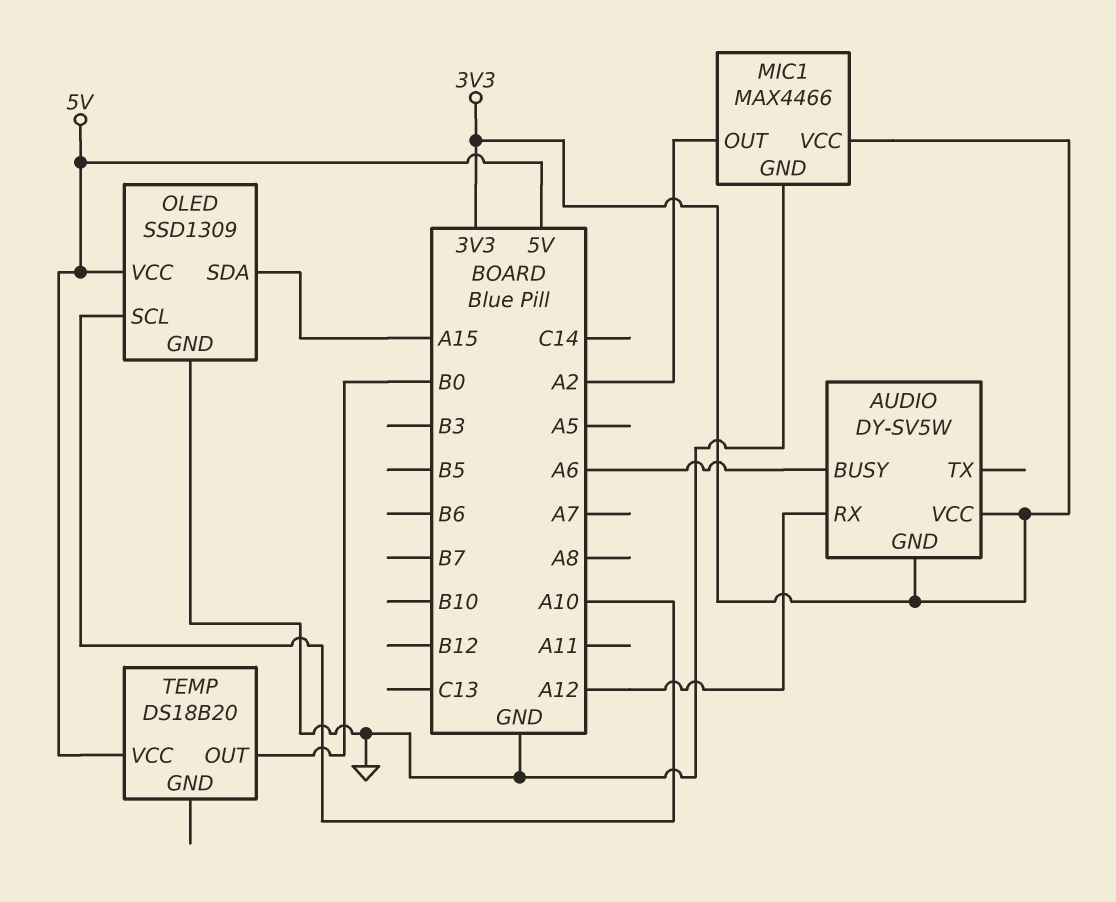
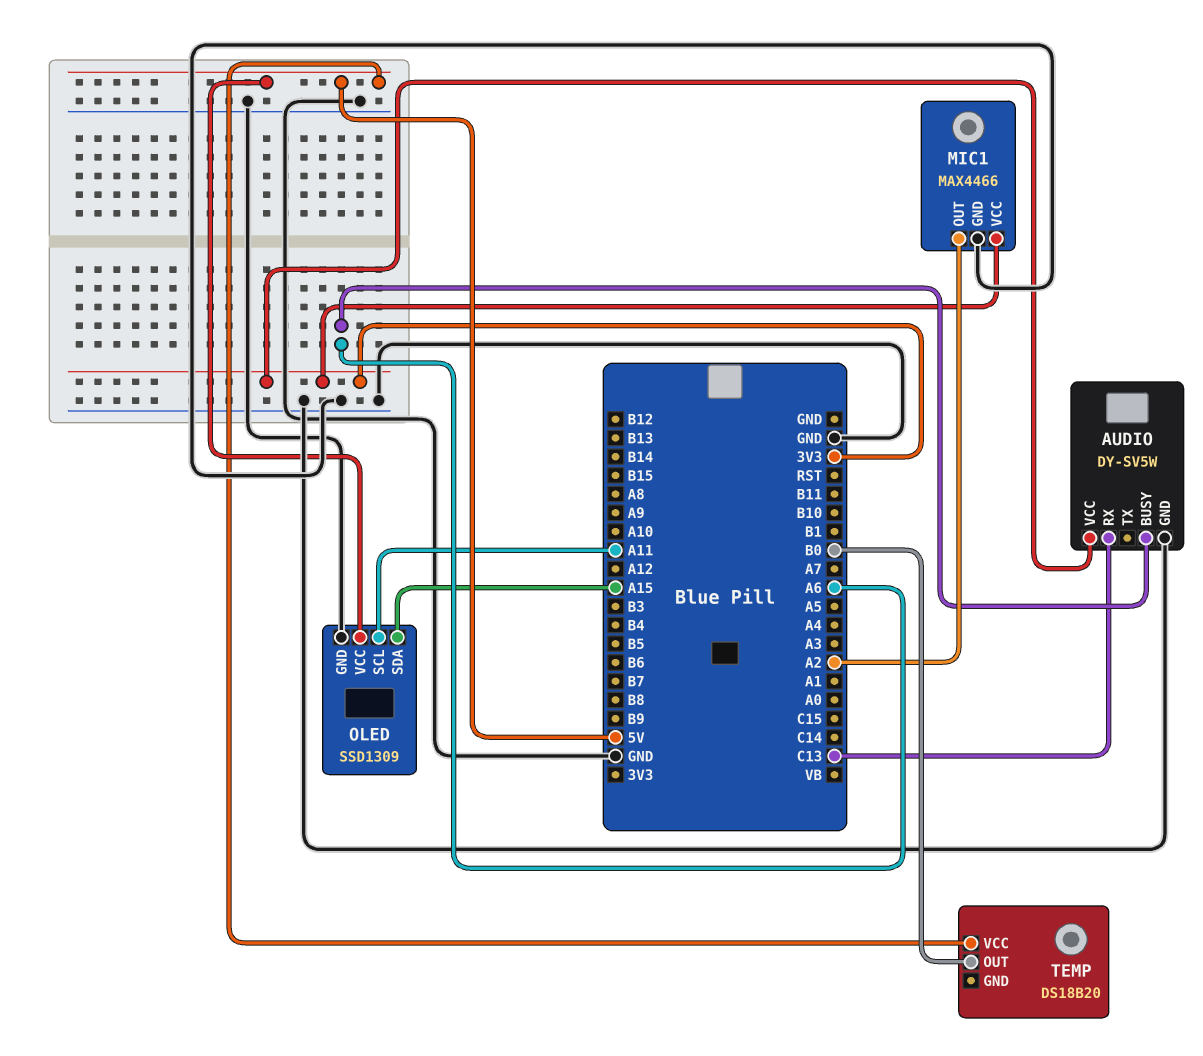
AUDIO pin GND: 3V3 -> GND
AUDIO pin RX: A12 -> C13
OLED pin SCL: A10 -> A11

